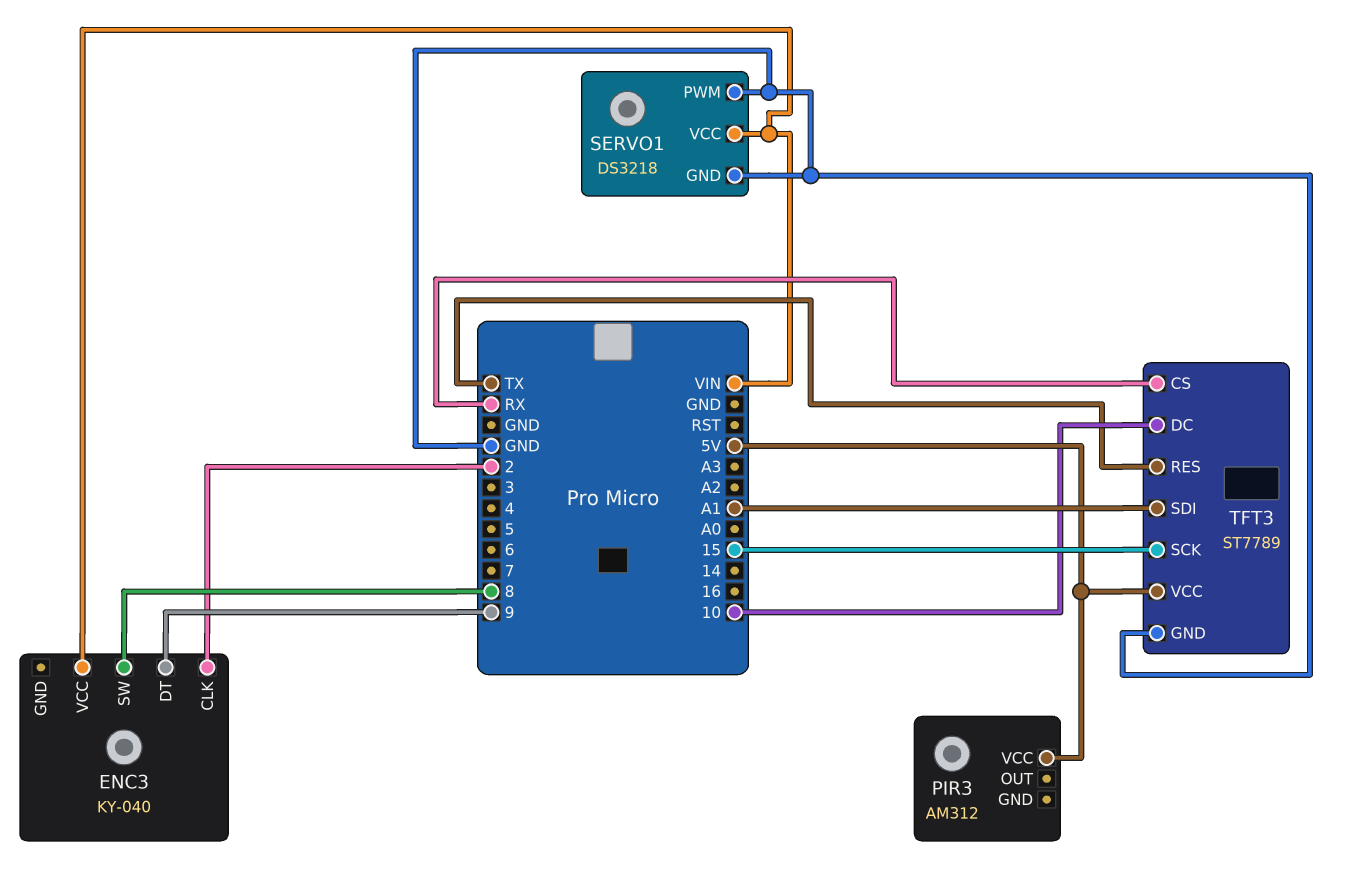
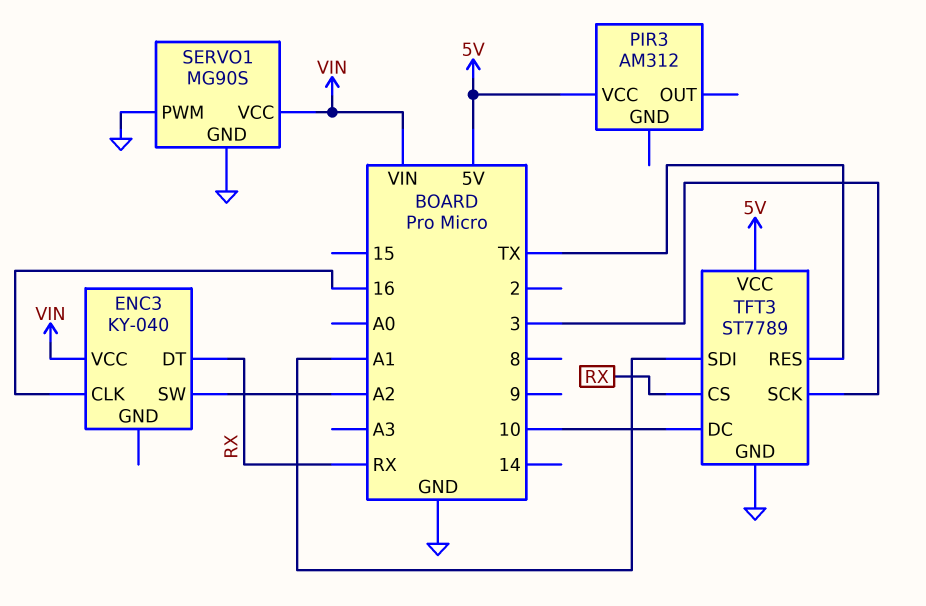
ENC3 pin CLK: 2 -> 16
ENC3 pin DT: 9 -> RX
ENC3 pin SW: 8 -> A2
SERVO1: DS3218 -> MG90S
TFT3 pin SCK: 15 -> 3

